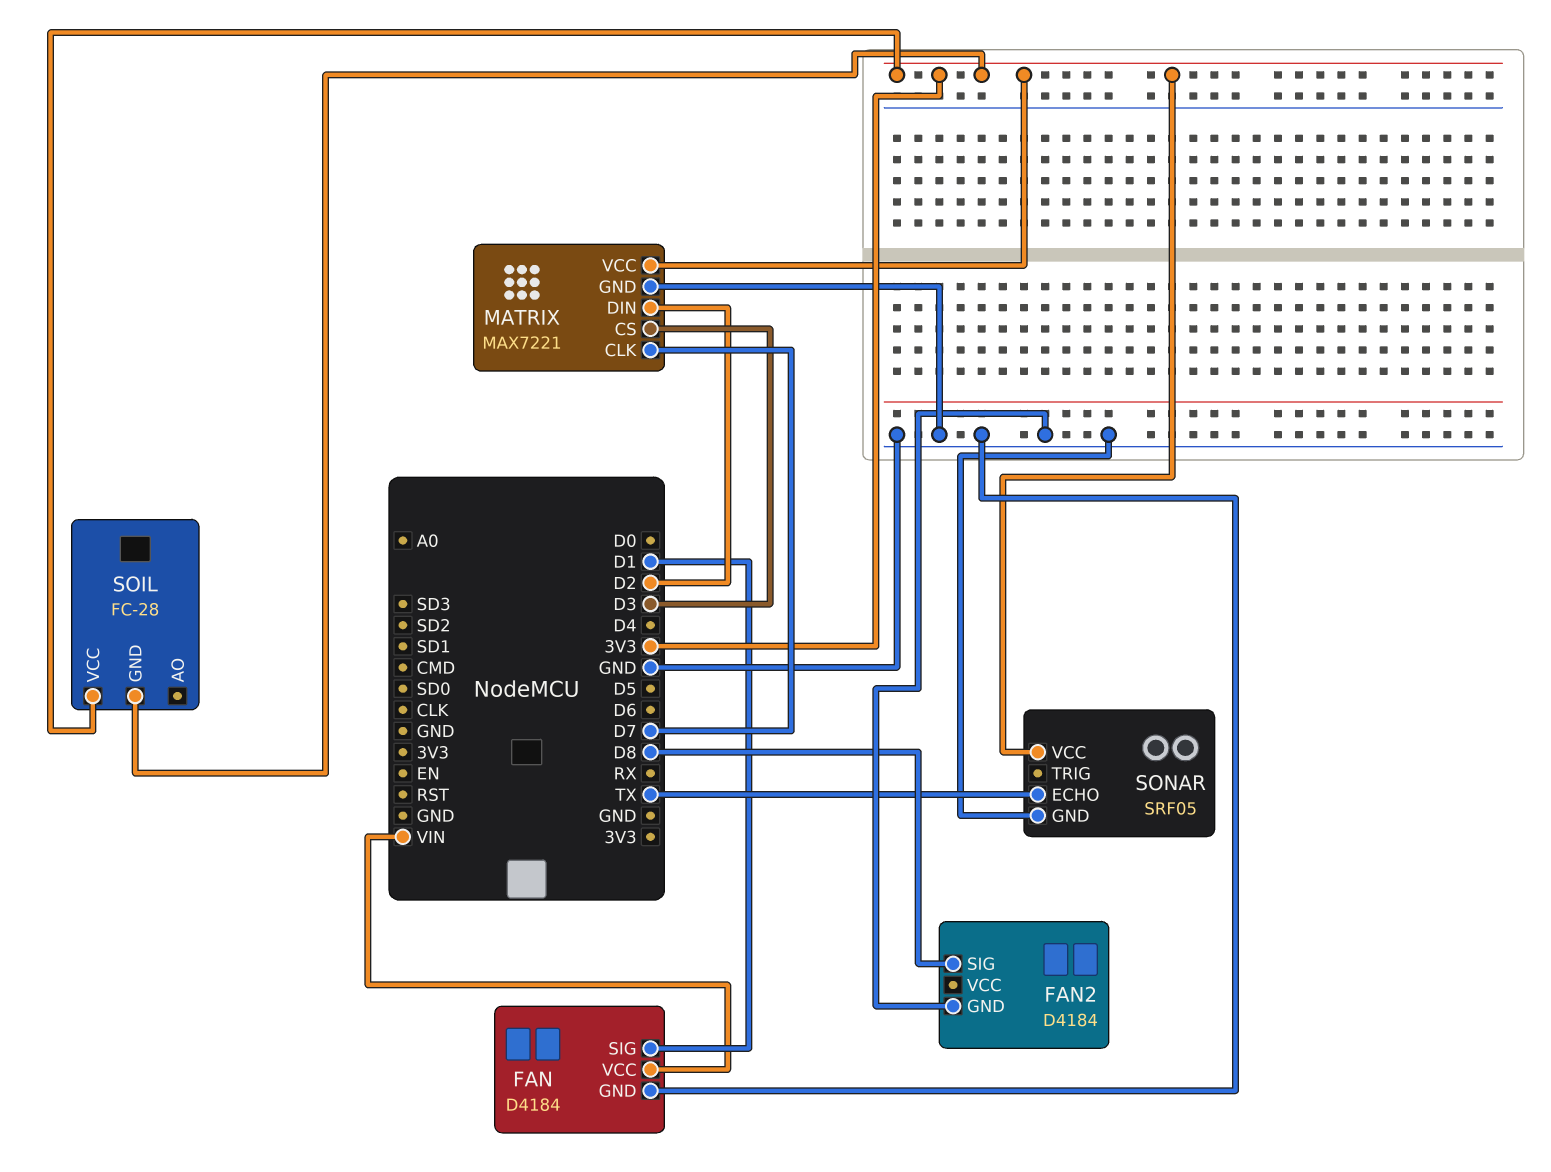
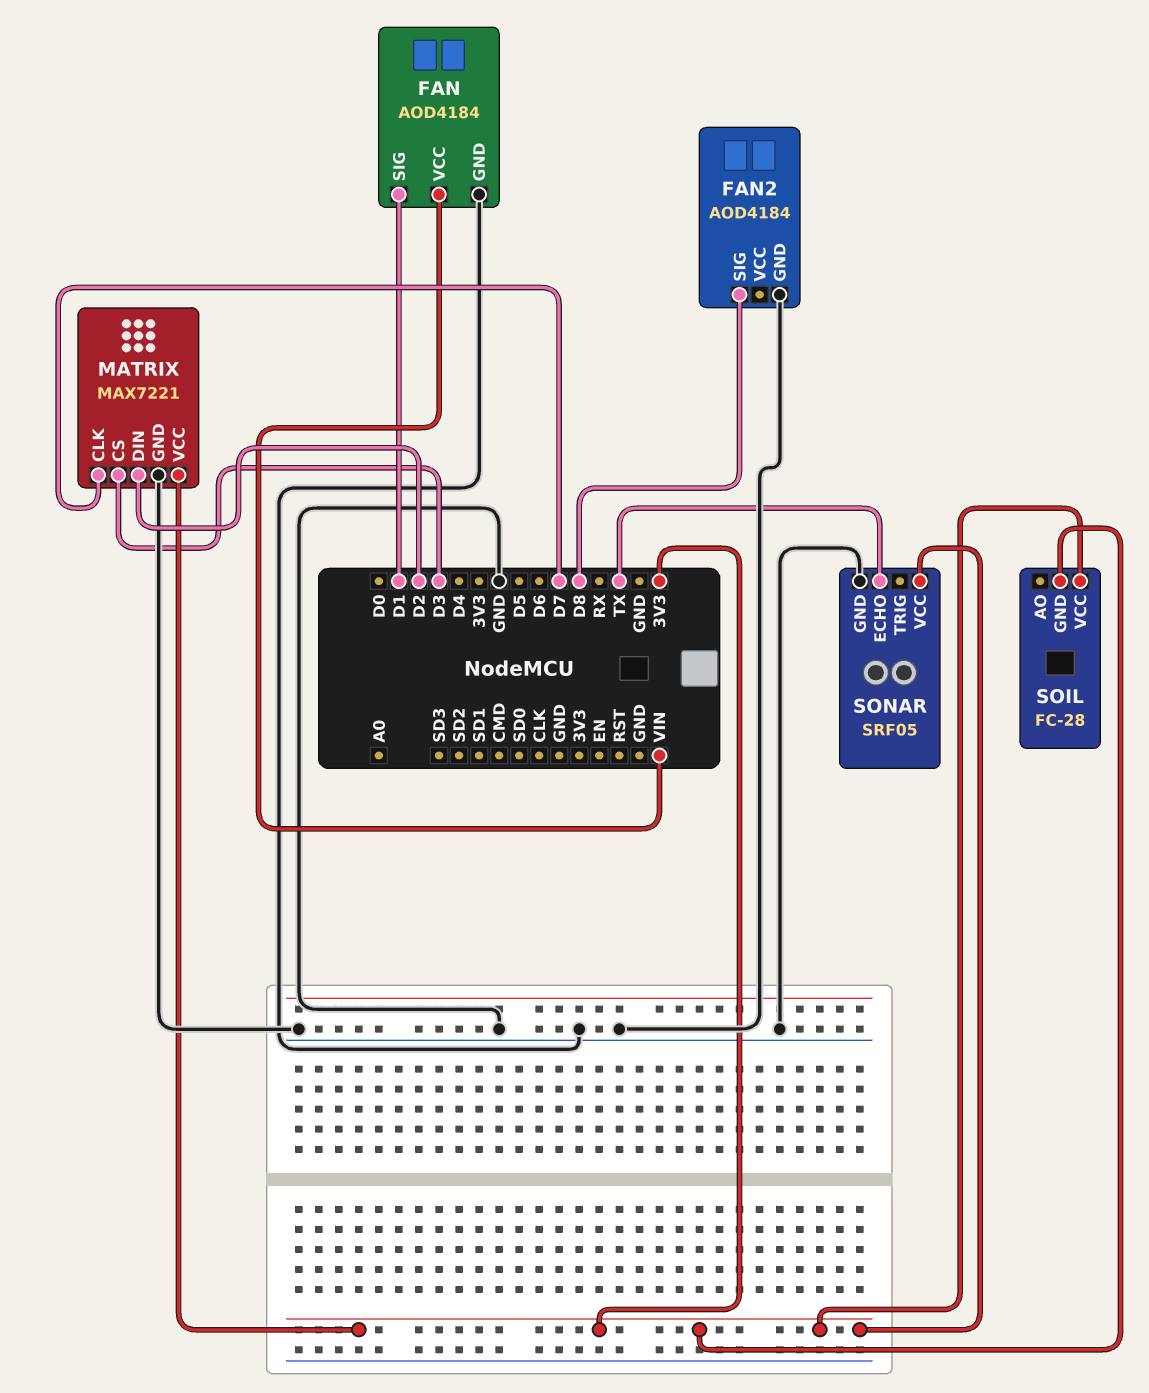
FAN: D4184 -> AOD4184
FAN2: D4184 -> AOD4184

